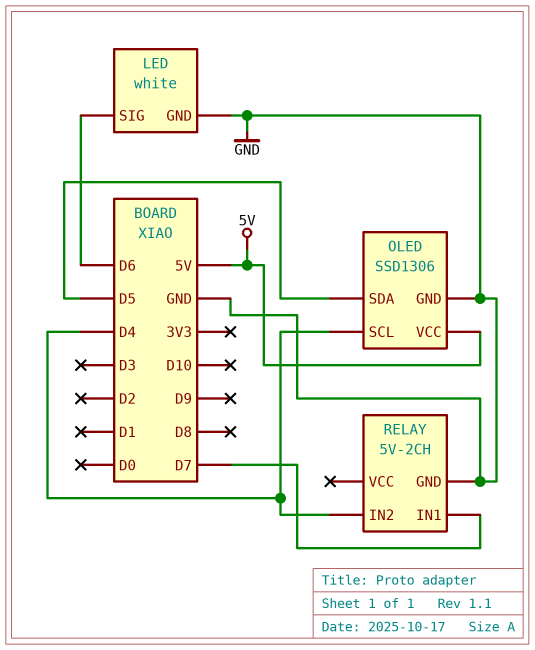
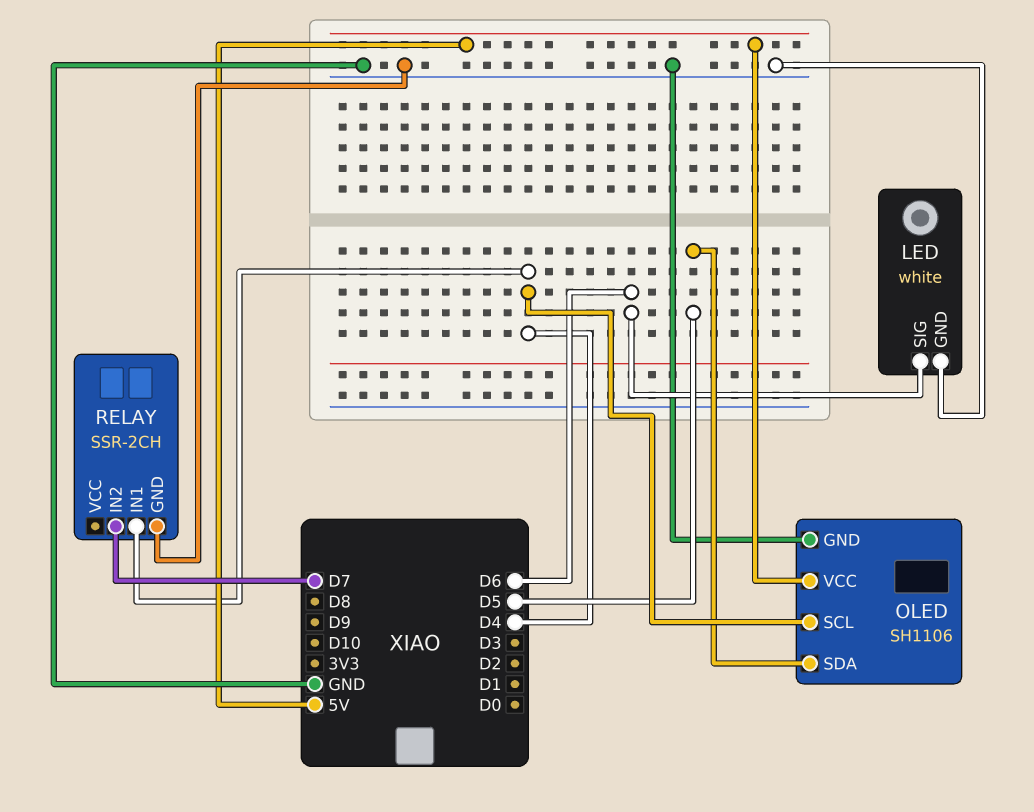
OLED: SSD1306 -> SH1106
RELAY: 5V-2CH -> SSR-2CH
RELAY pin IN1: D7 -> D4
RELAY pin IN2: D4 -> D7

